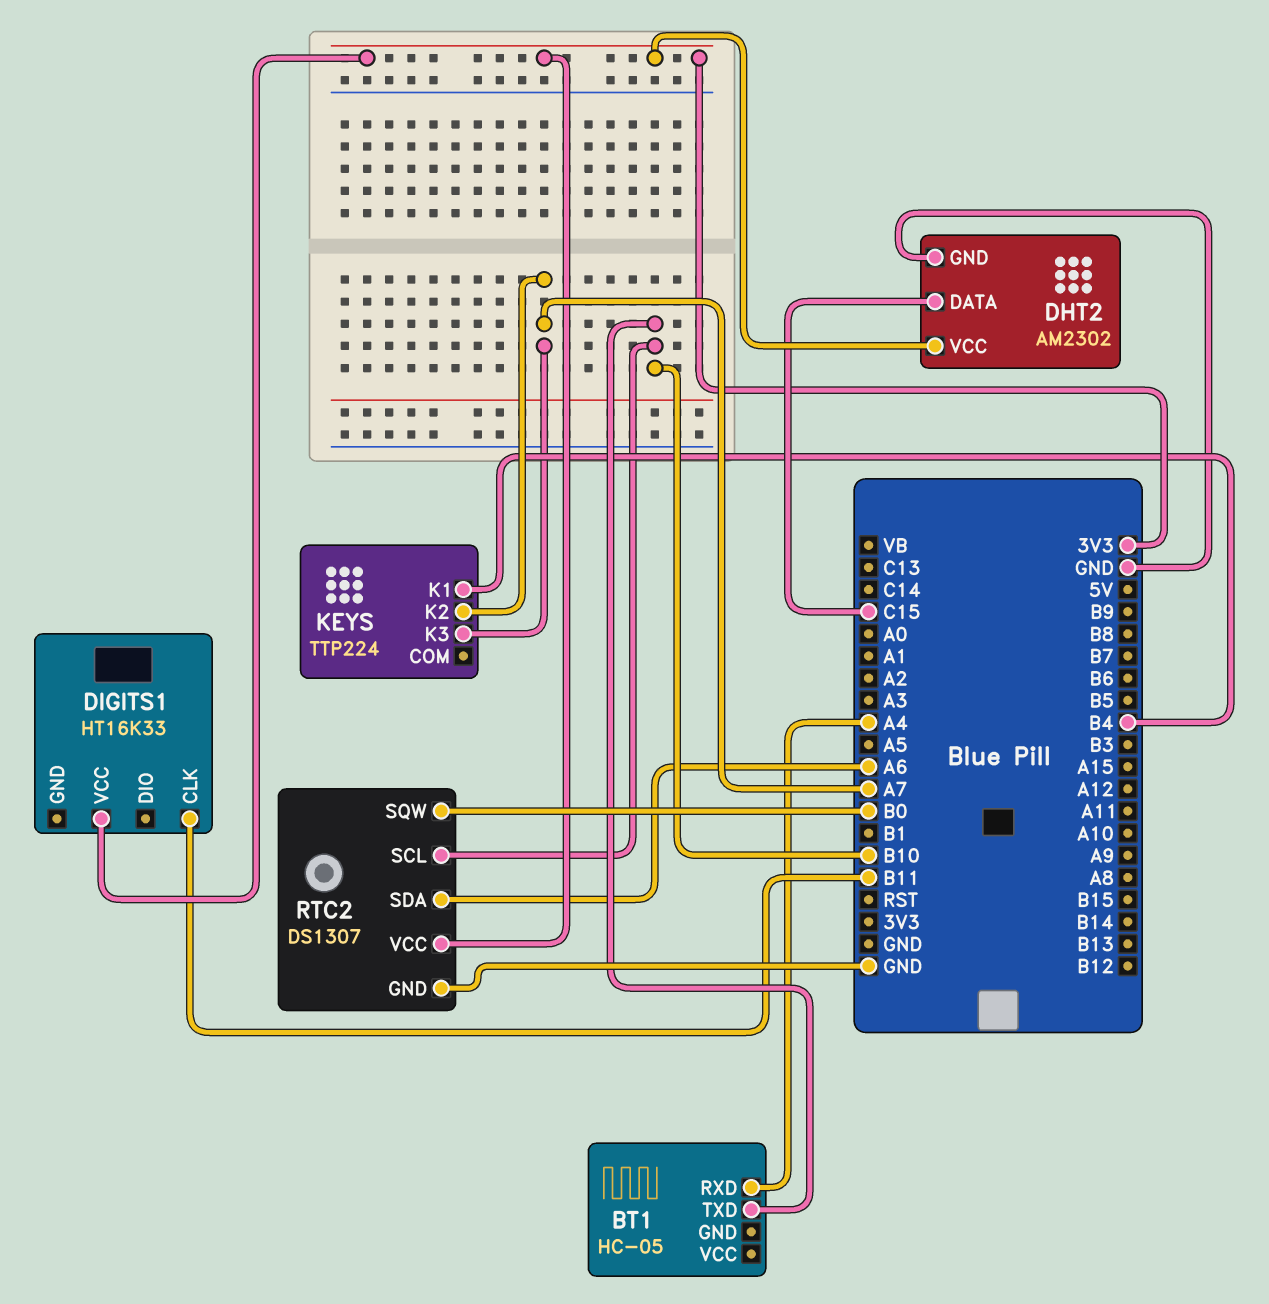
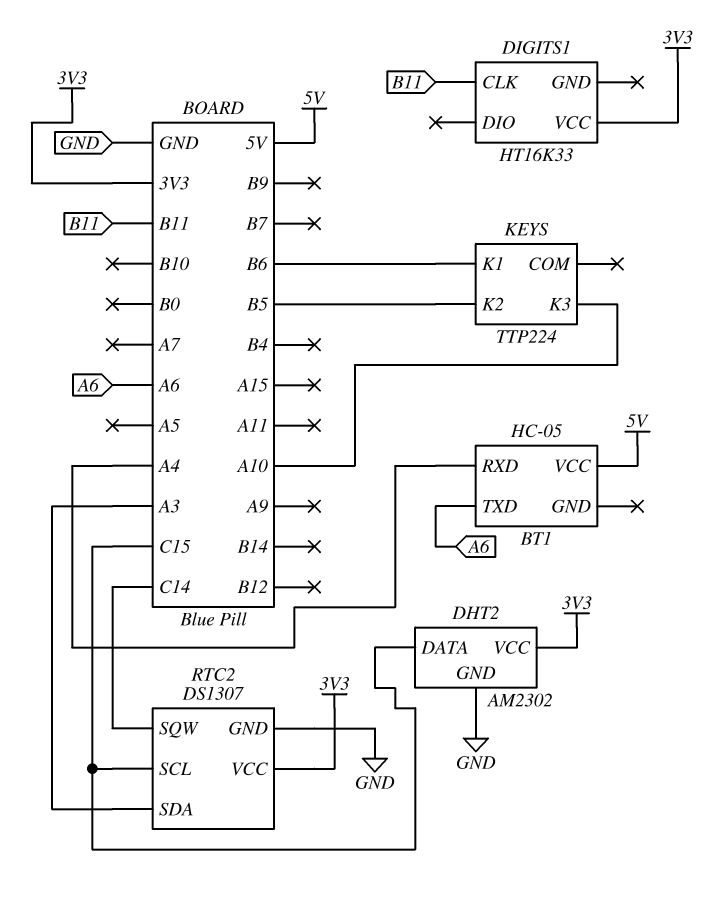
BT1 pin TXD: B10 -> A6
BT1 pin VCC: none -> 5V
KEYS pin K1: B4 -> B6
KEYS pin K2: A7 -> B5
KEYS pin K3: A7 -> A10
RTC2 pin SCL: B10 -> C15
RTC2 pin SDA: A6 -> A3
RTC2 pin SQW: B0 -> C14

